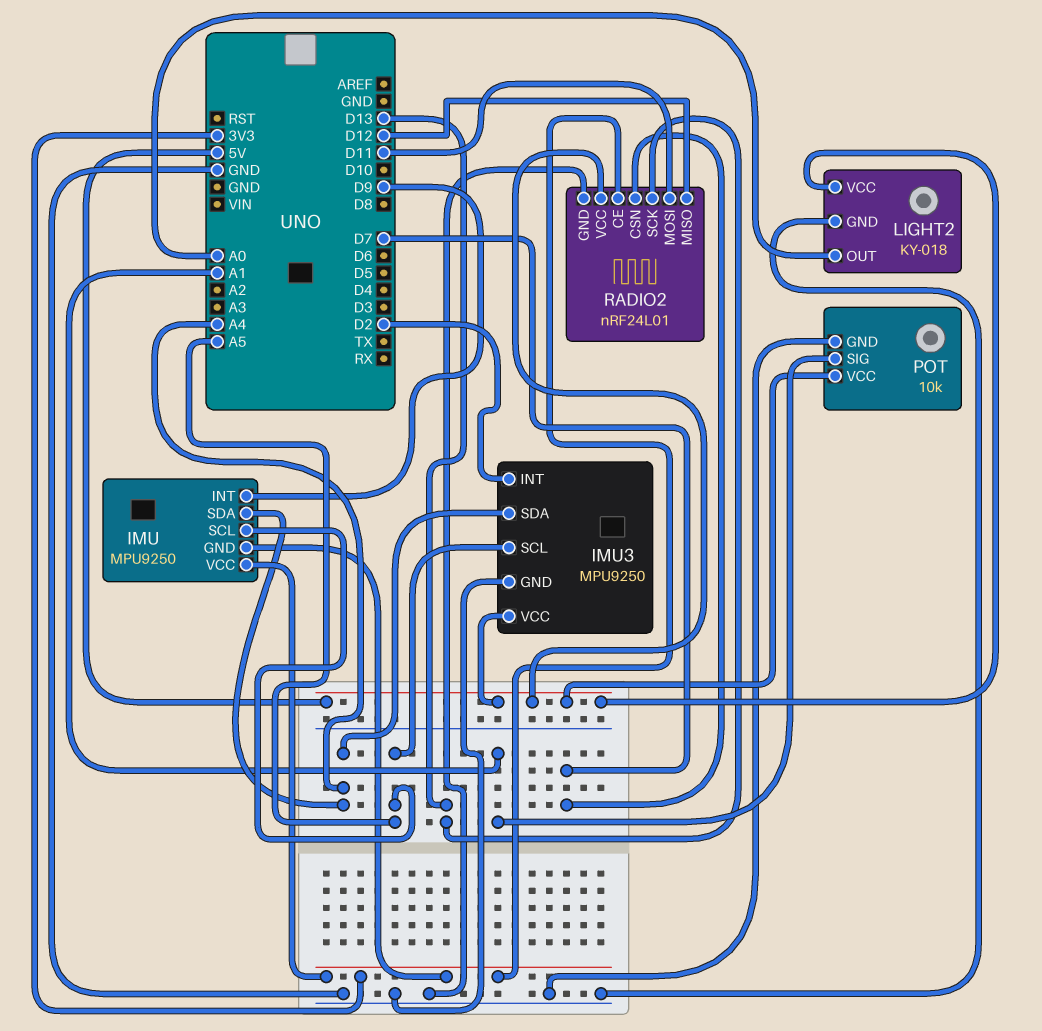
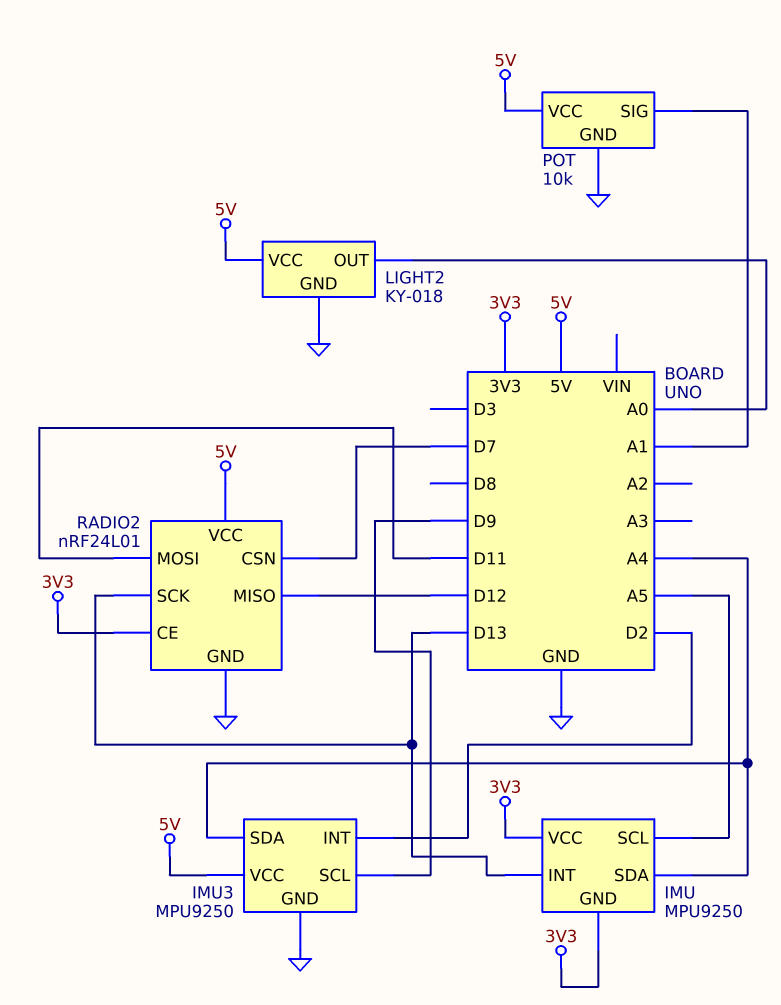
IMU pin INT: D9 -> D13
IMU3 pin SCL: A5 -> D9

